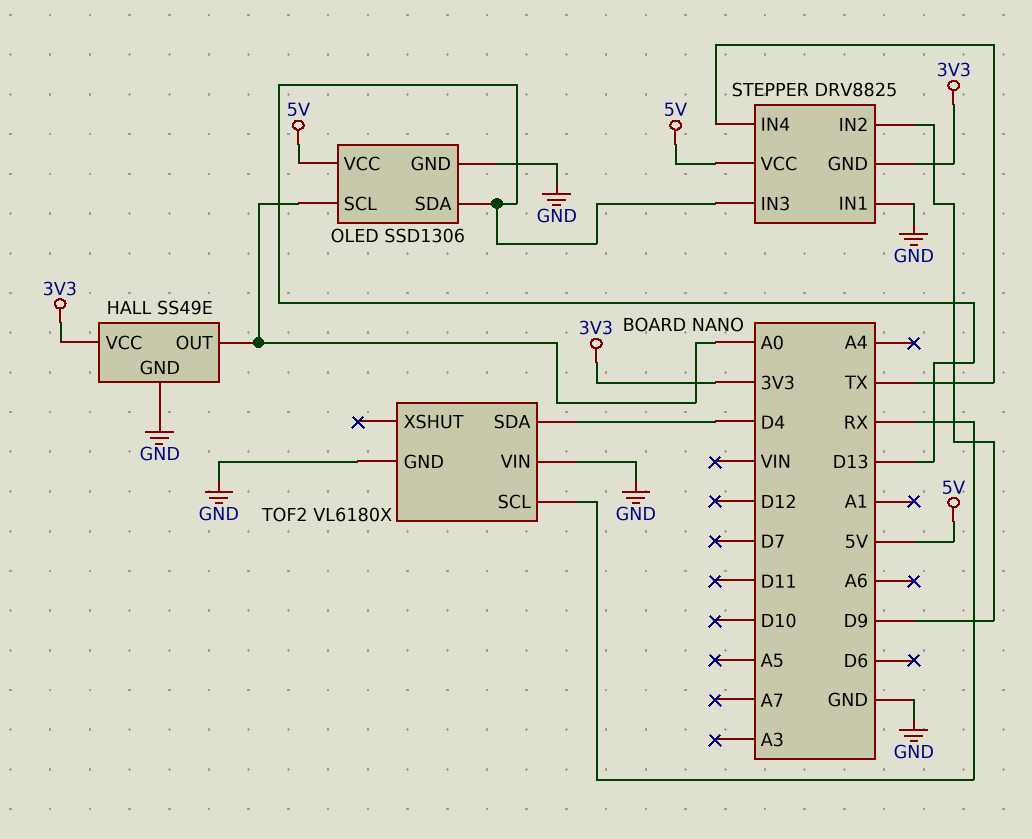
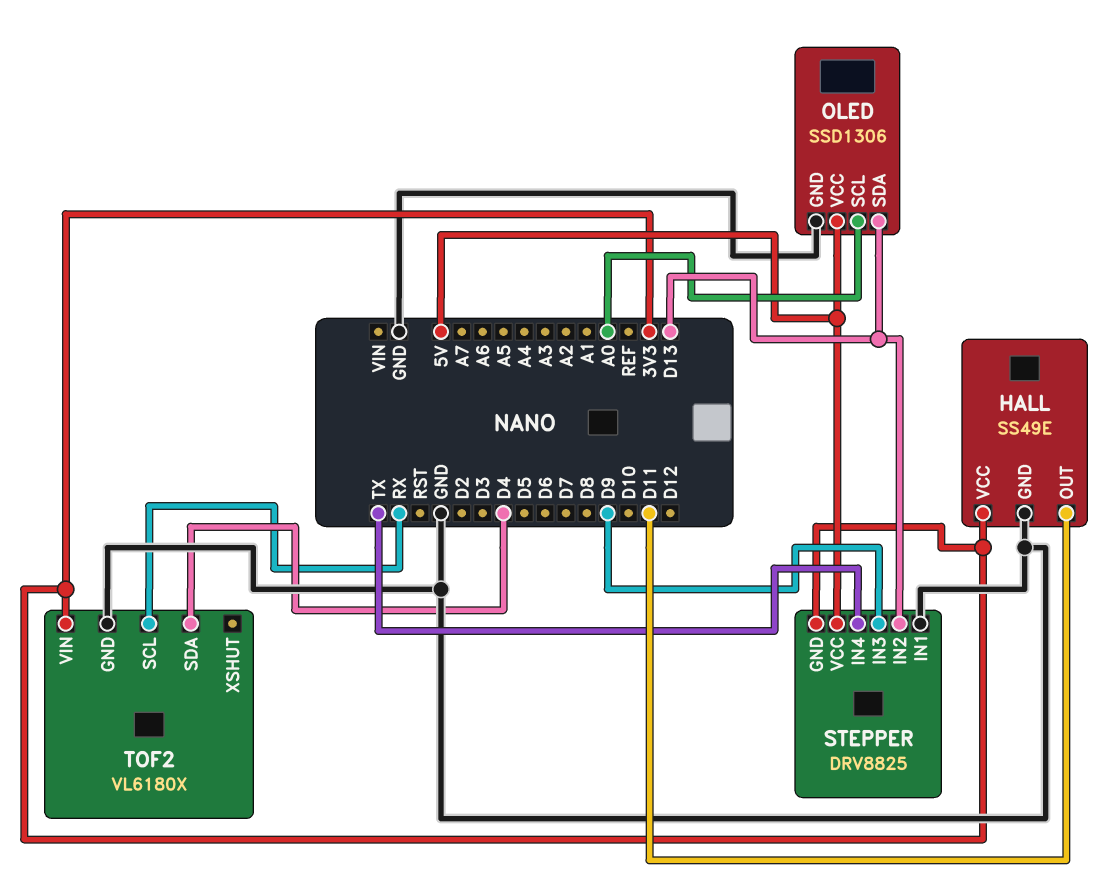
HALL pin OUT: A0 -> D11
STEPPER pin IN2: D9 -> D13
STEPPER pin IN3: D13 -> D9
TOF2 pin VIN: GND -> 3V3

